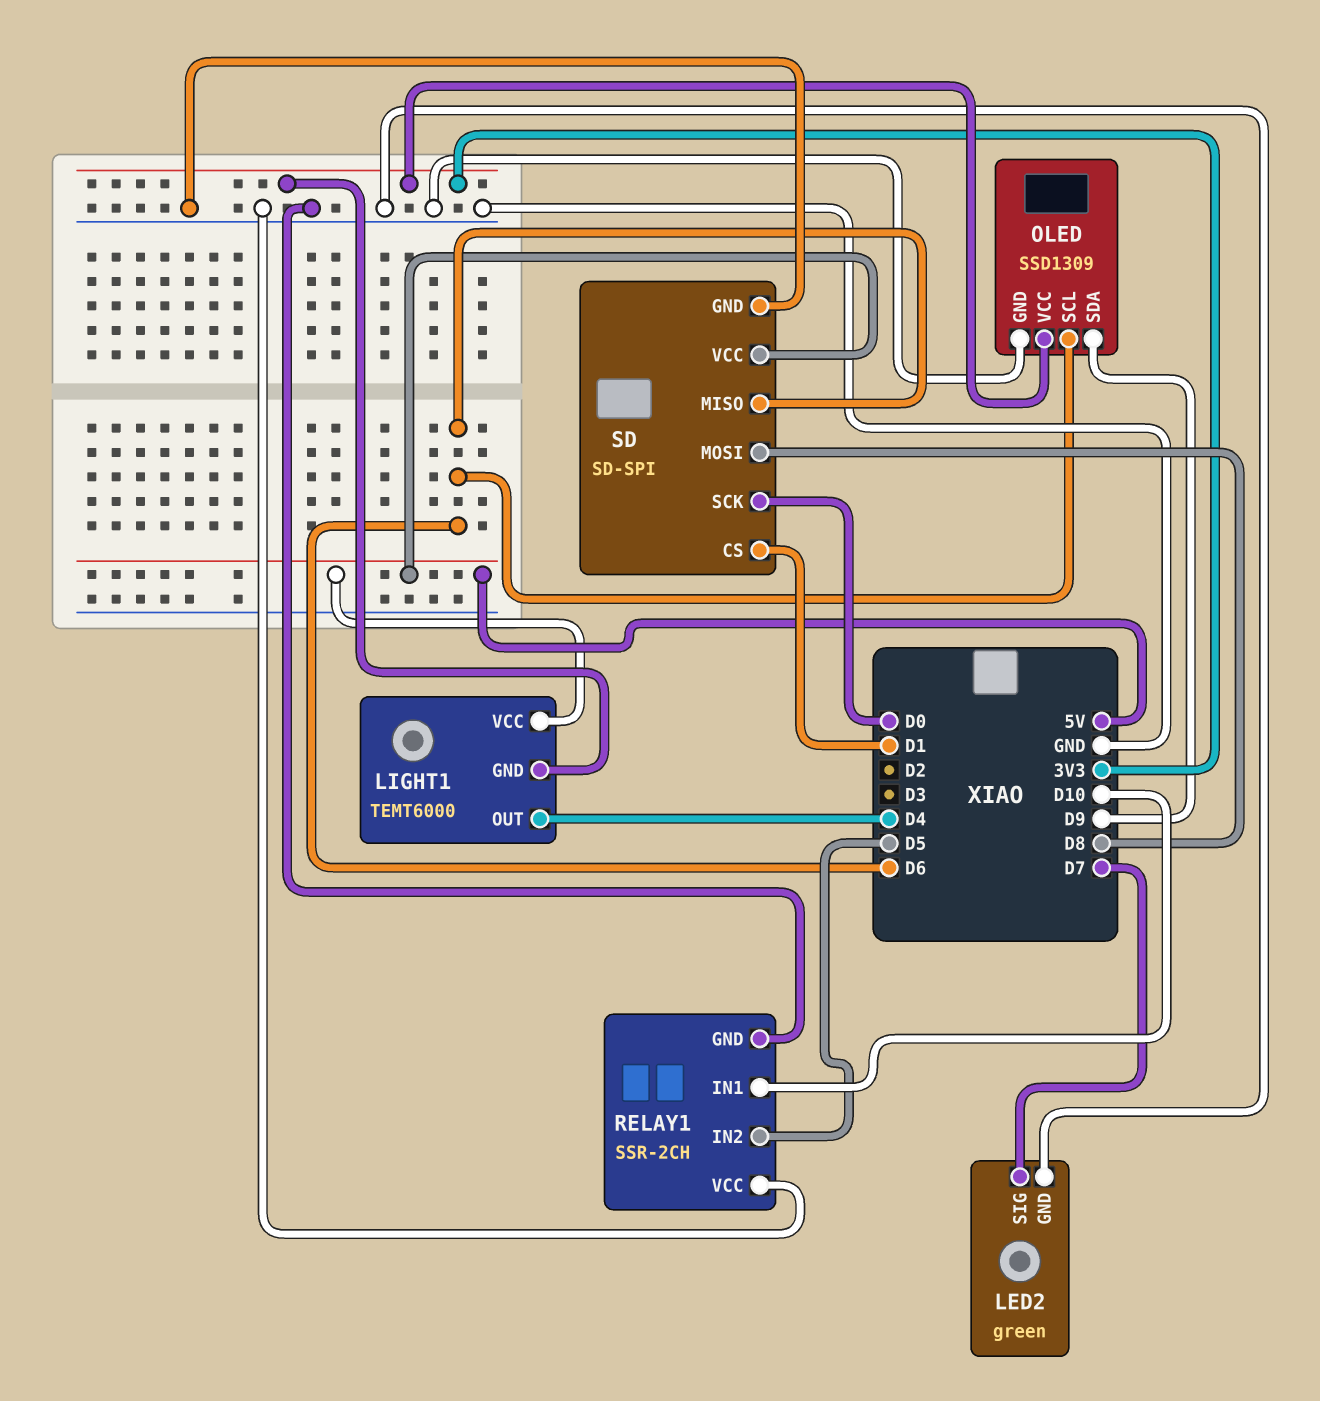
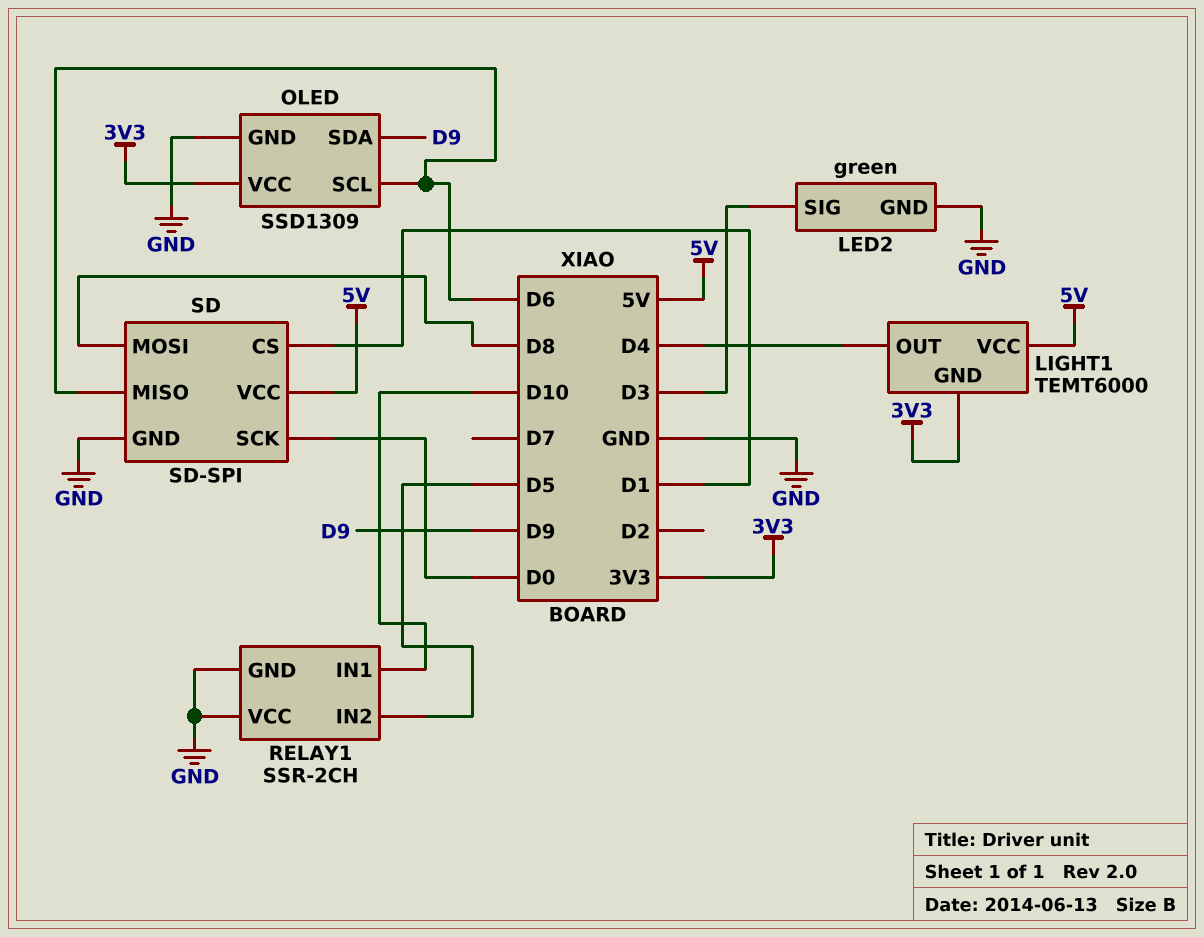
LED2 pin SIG: D7 -> D3

